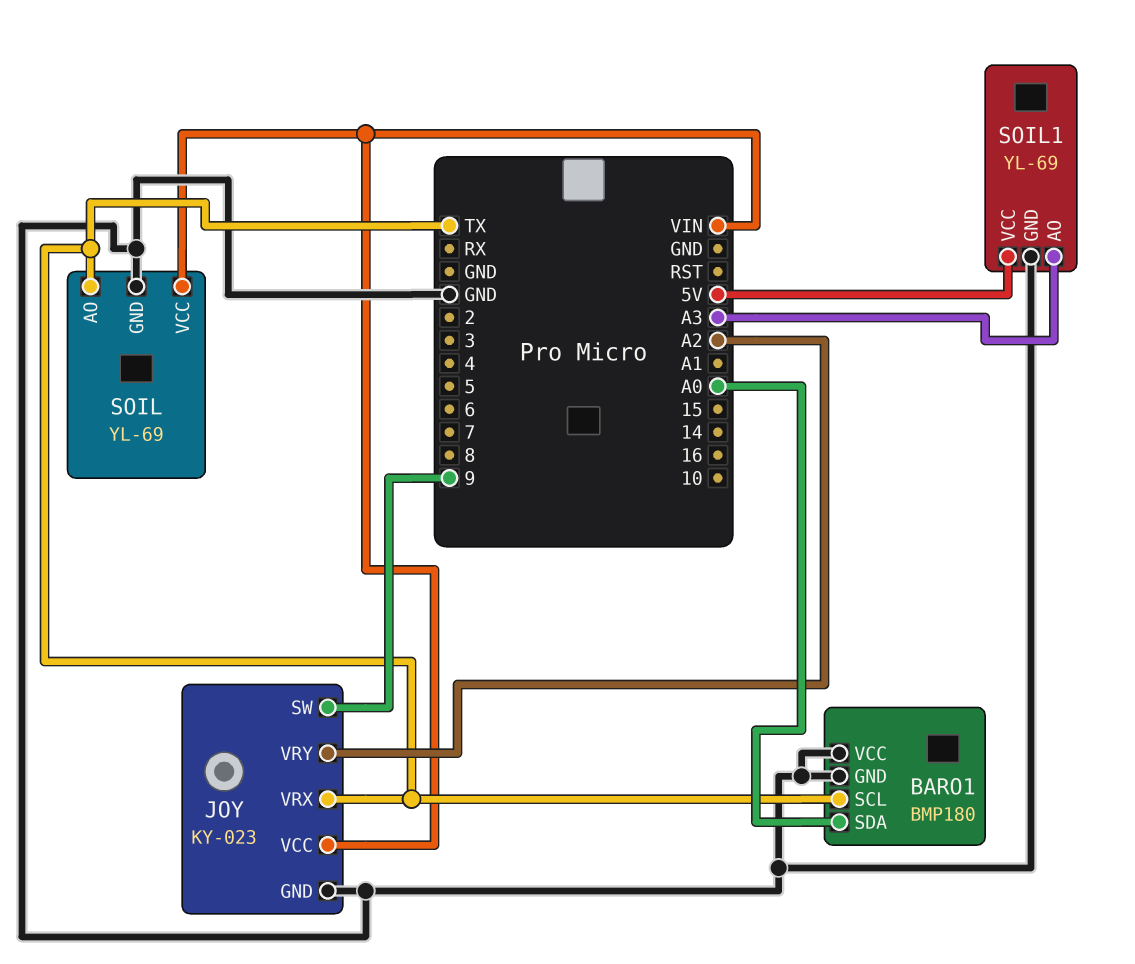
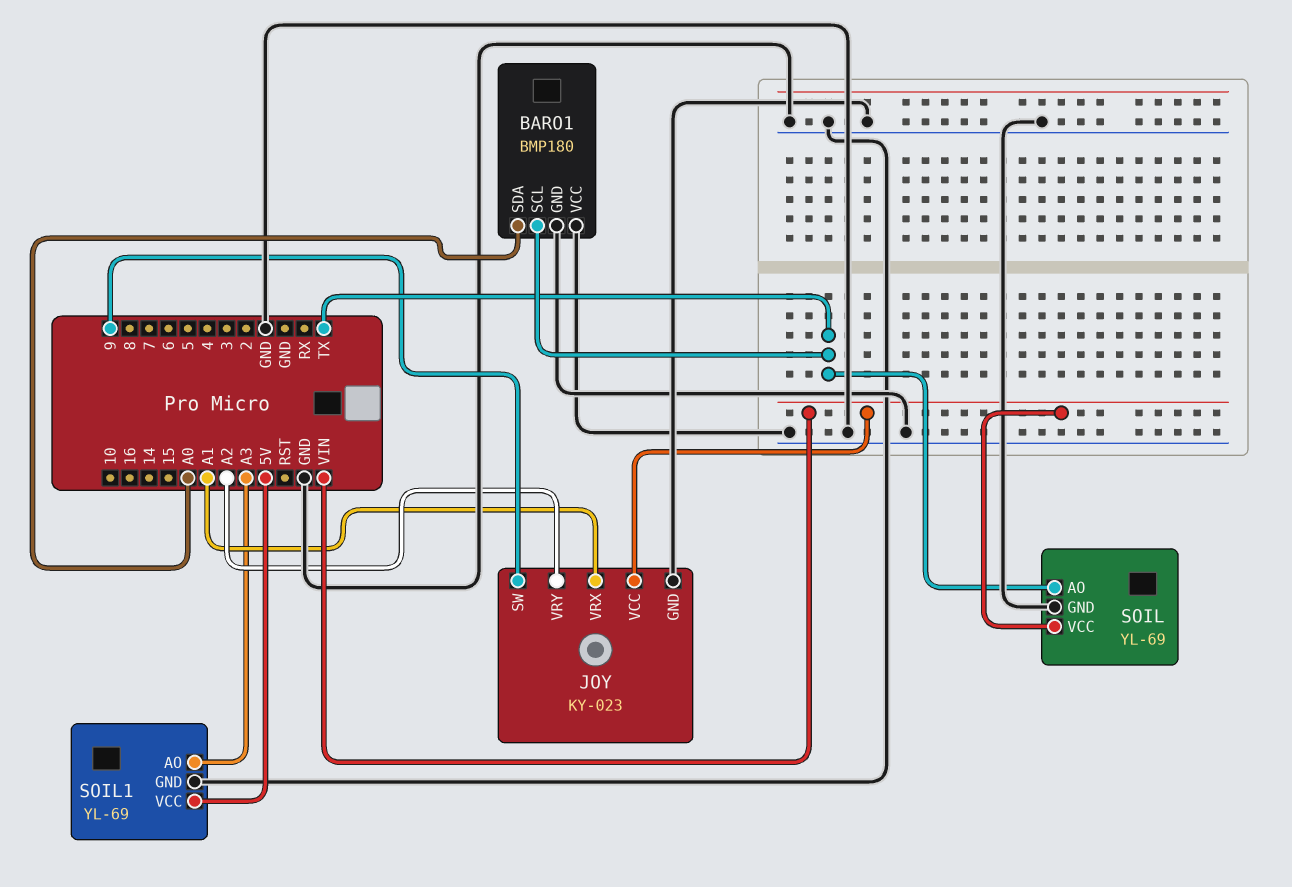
JOY pin VRX: TX -> A1

